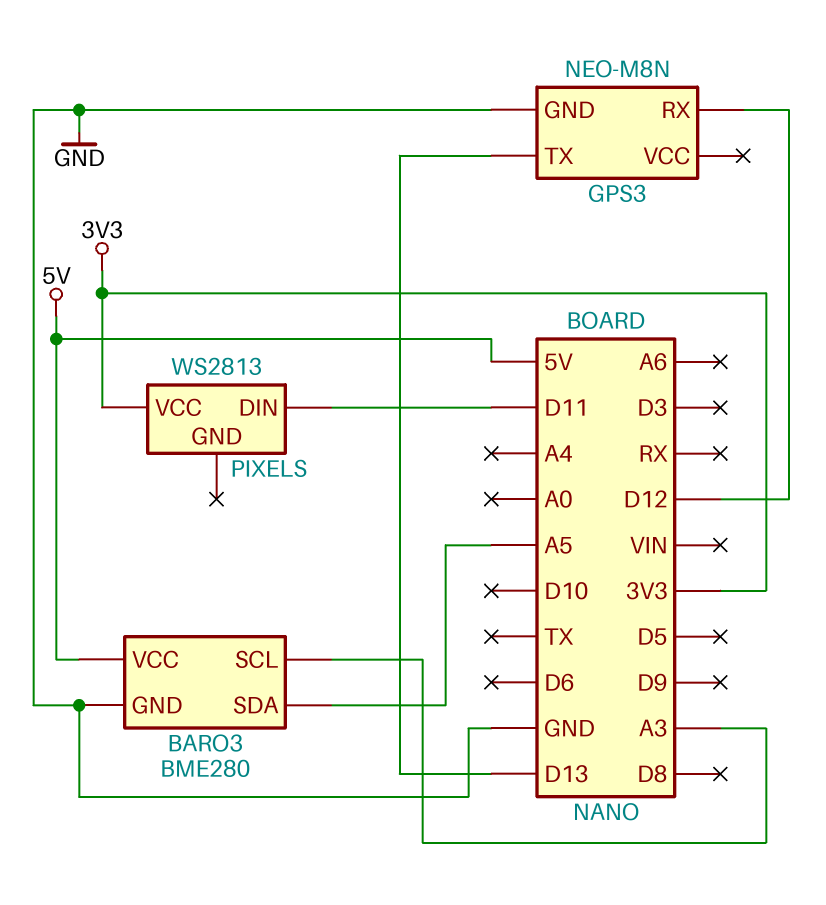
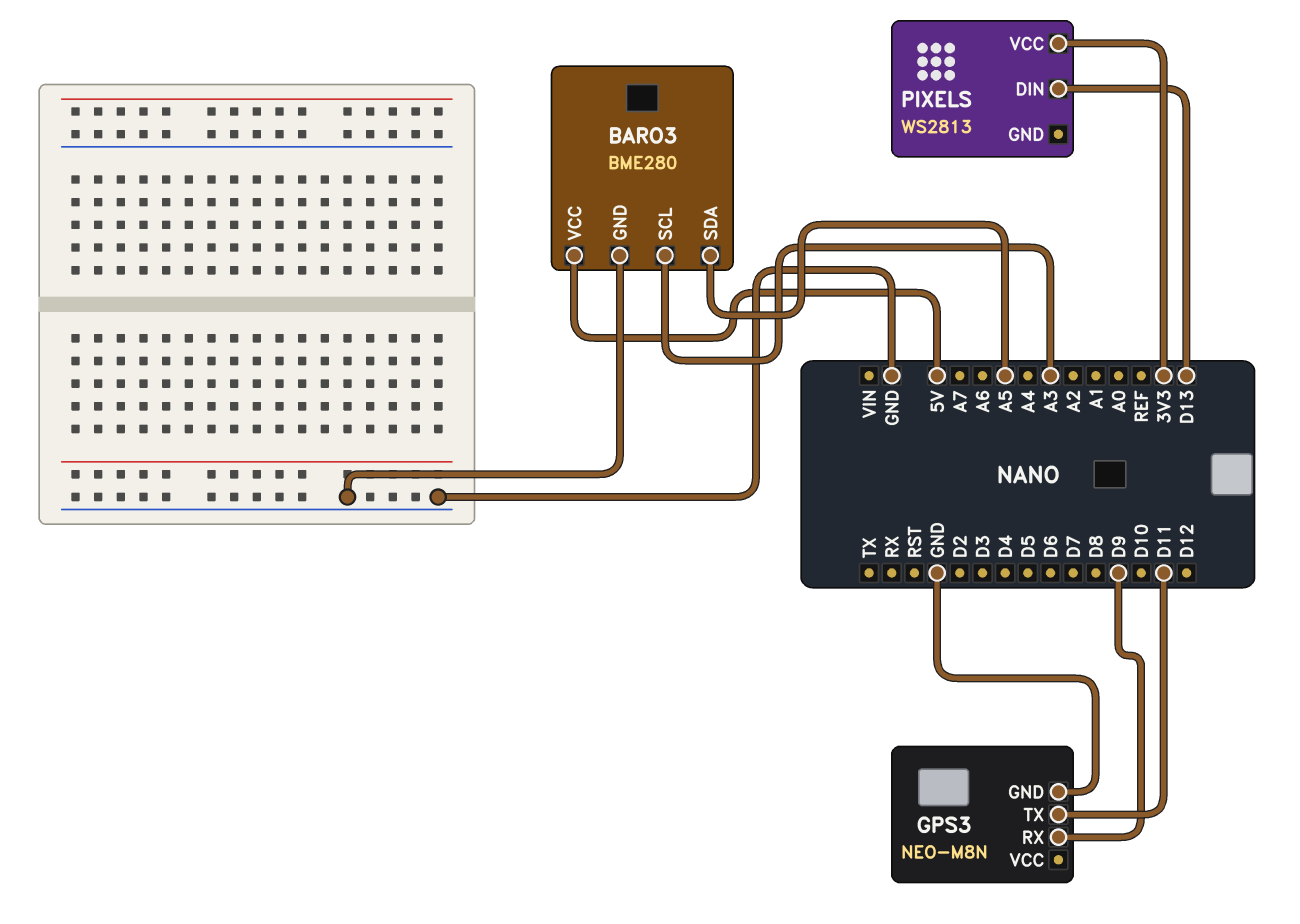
GPS3 pin RX: D12 -> D9
GPS3 pin TX: D13 -> D11
PIXELS pin DIN: D11 -> D13

